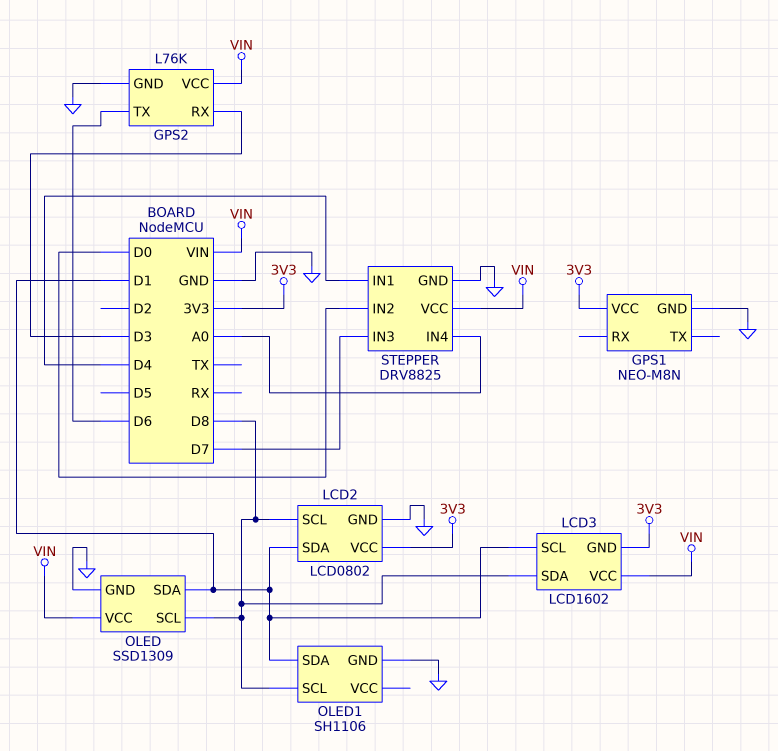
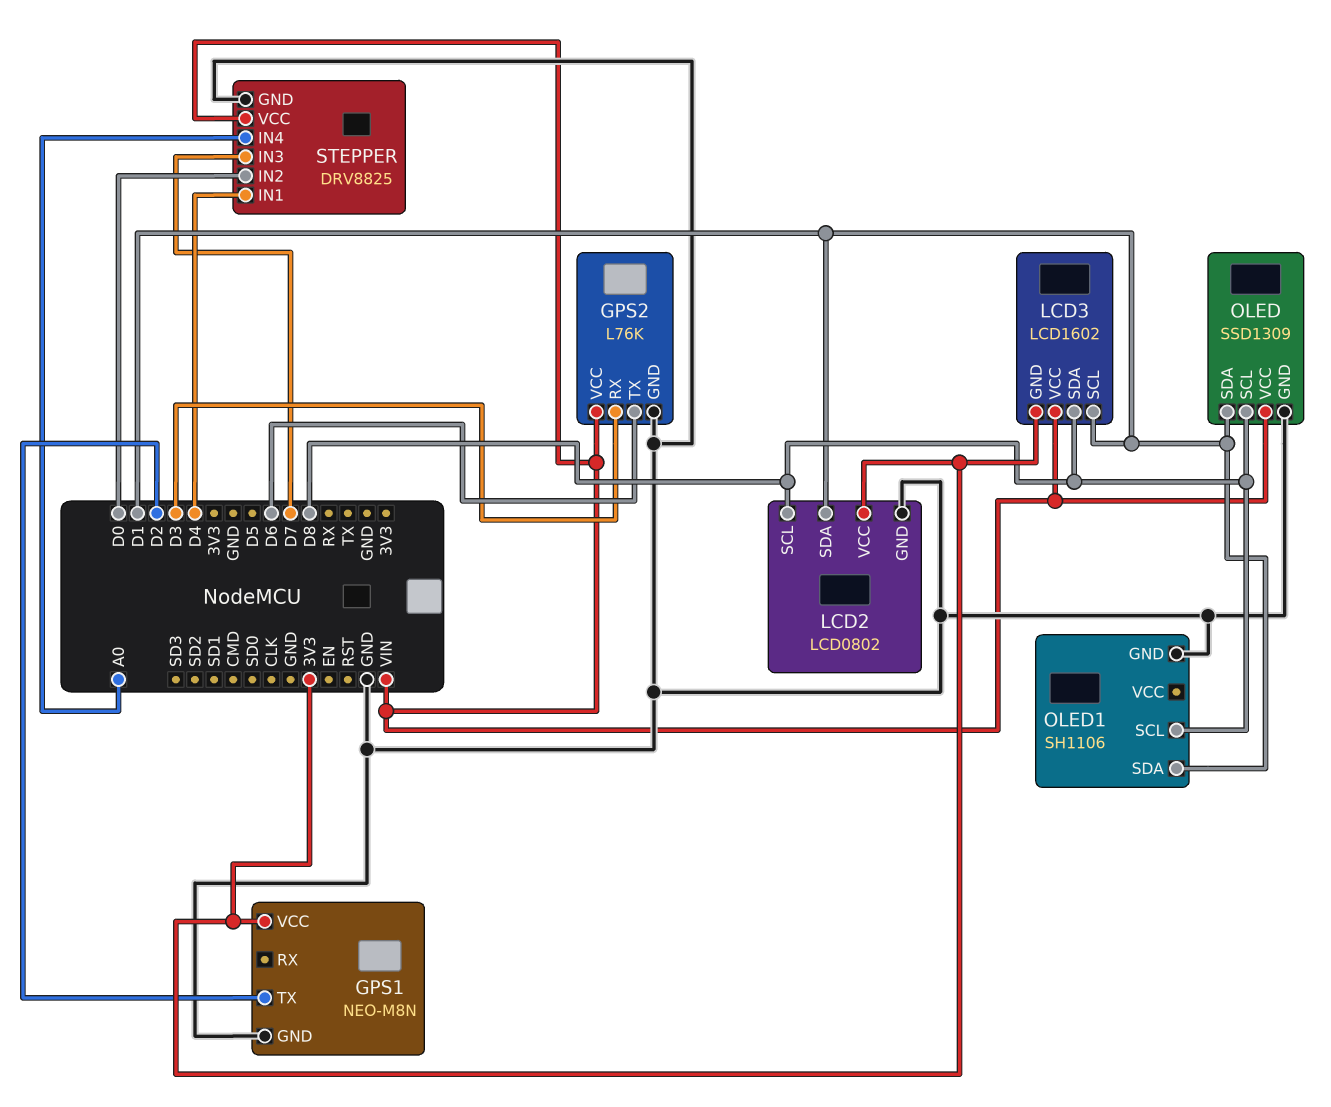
GPS1 pin TX: none -> D2

